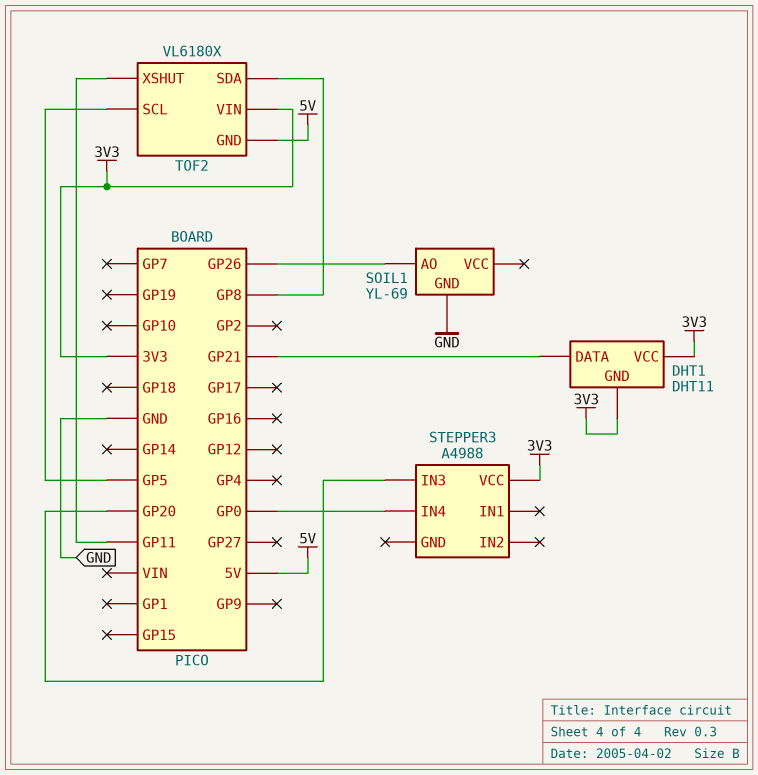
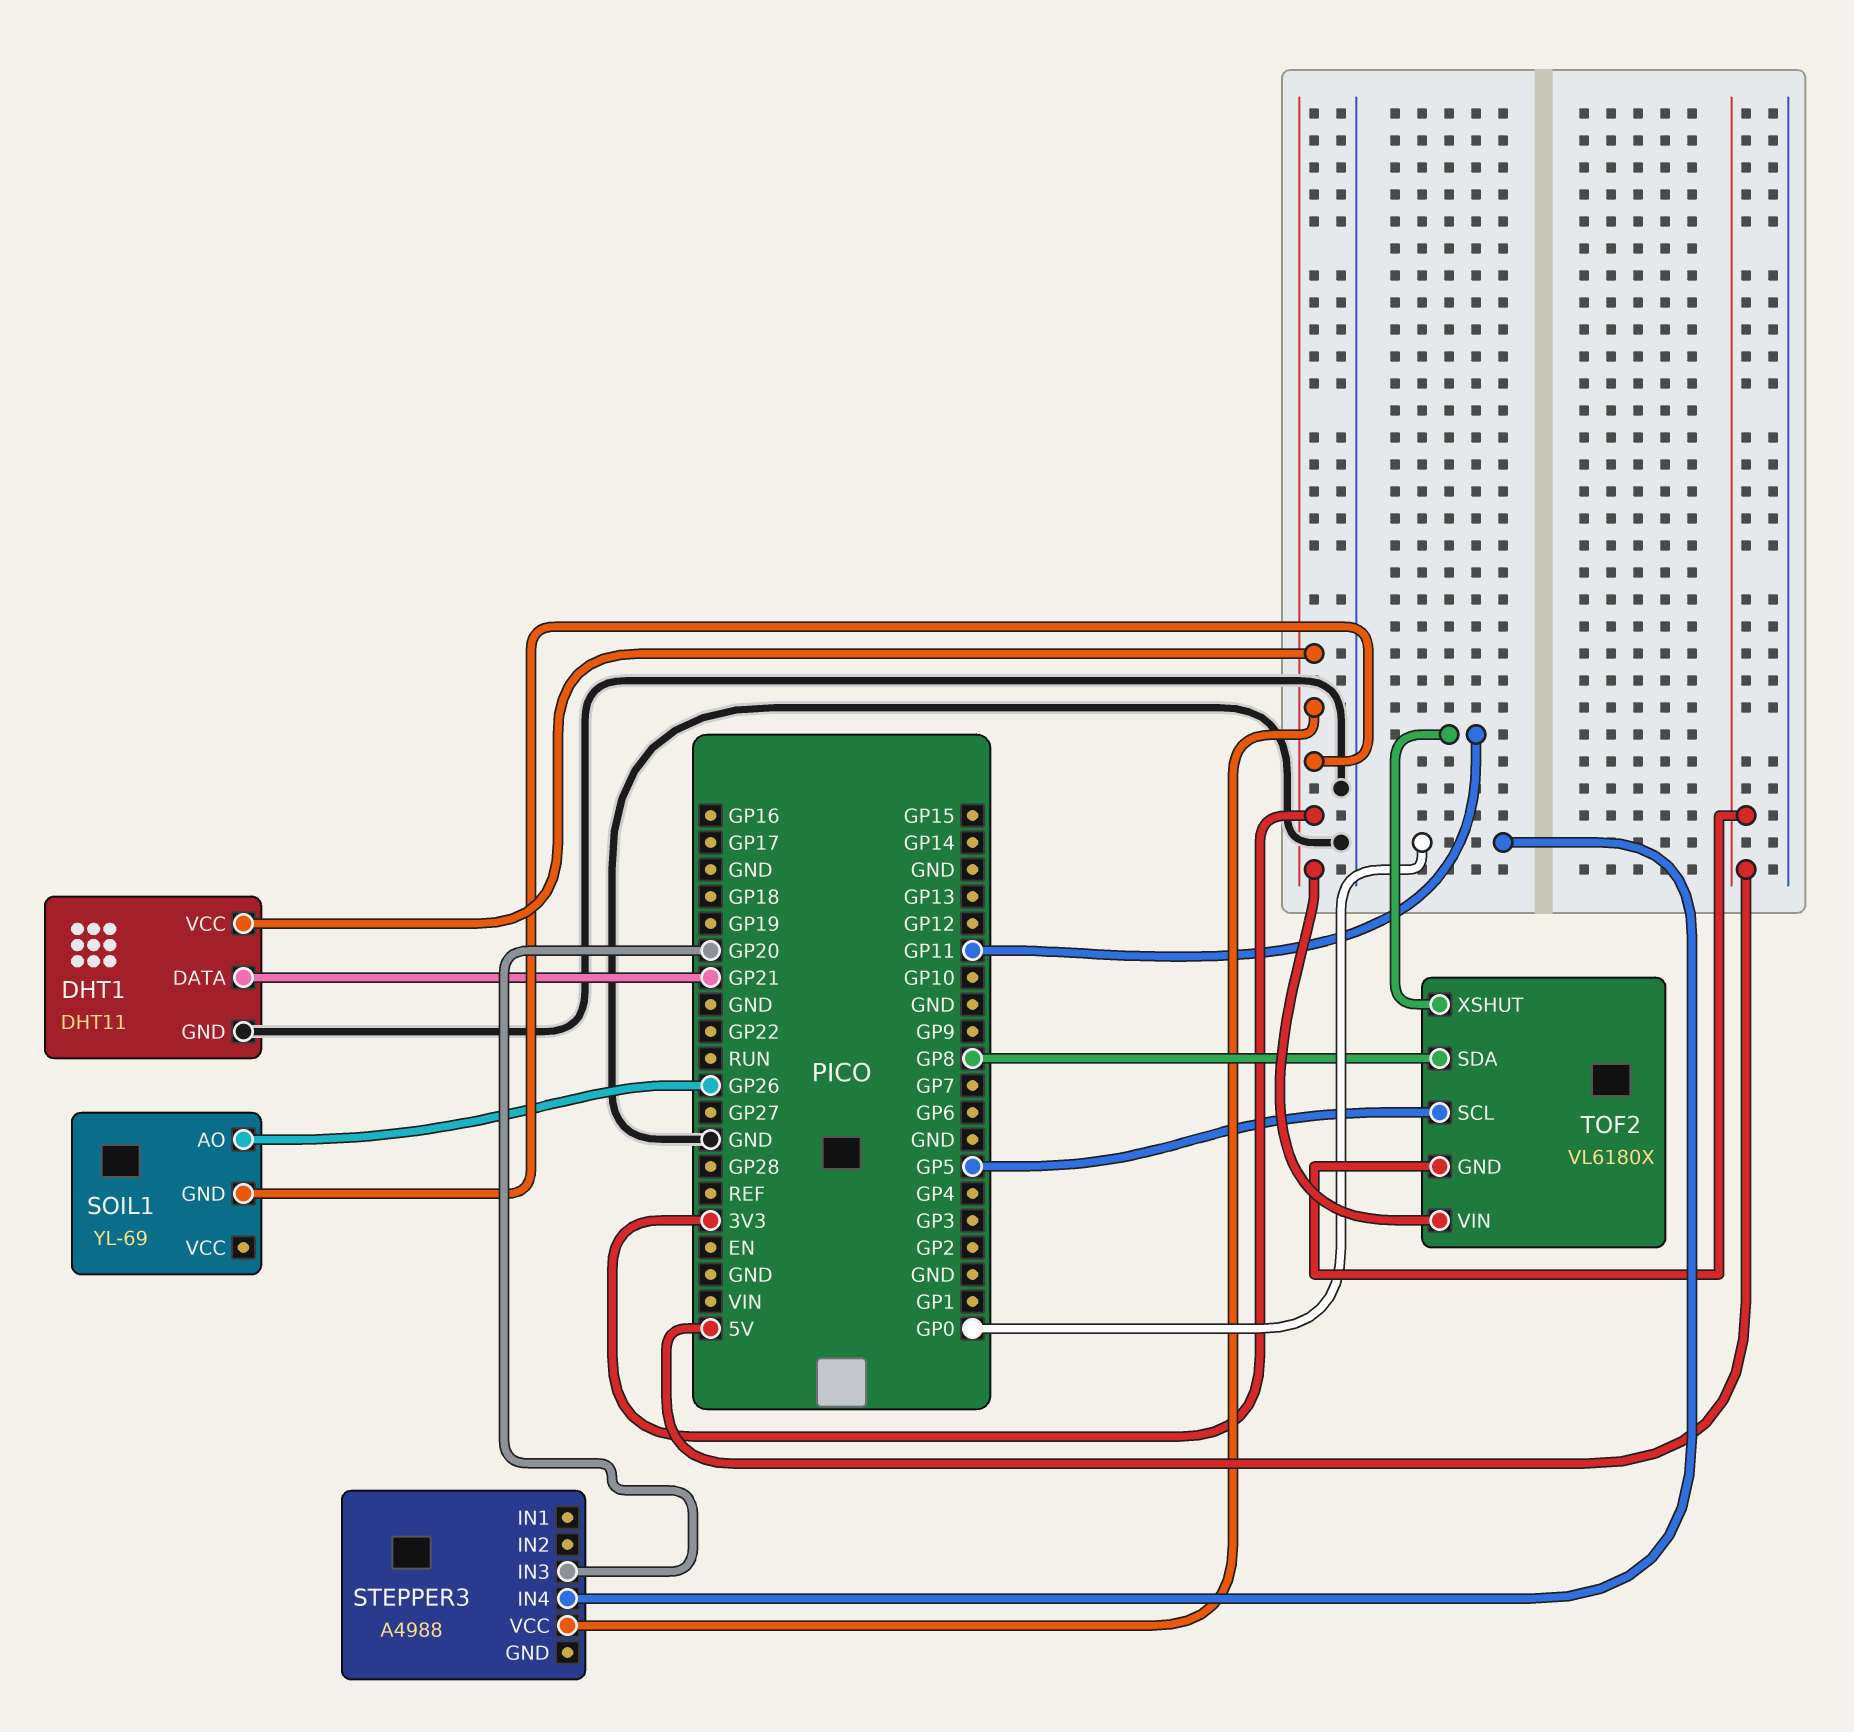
DHT1 pin GND: 3V3 -> GND
SOIL1 pin GND: GND -> 3V3

